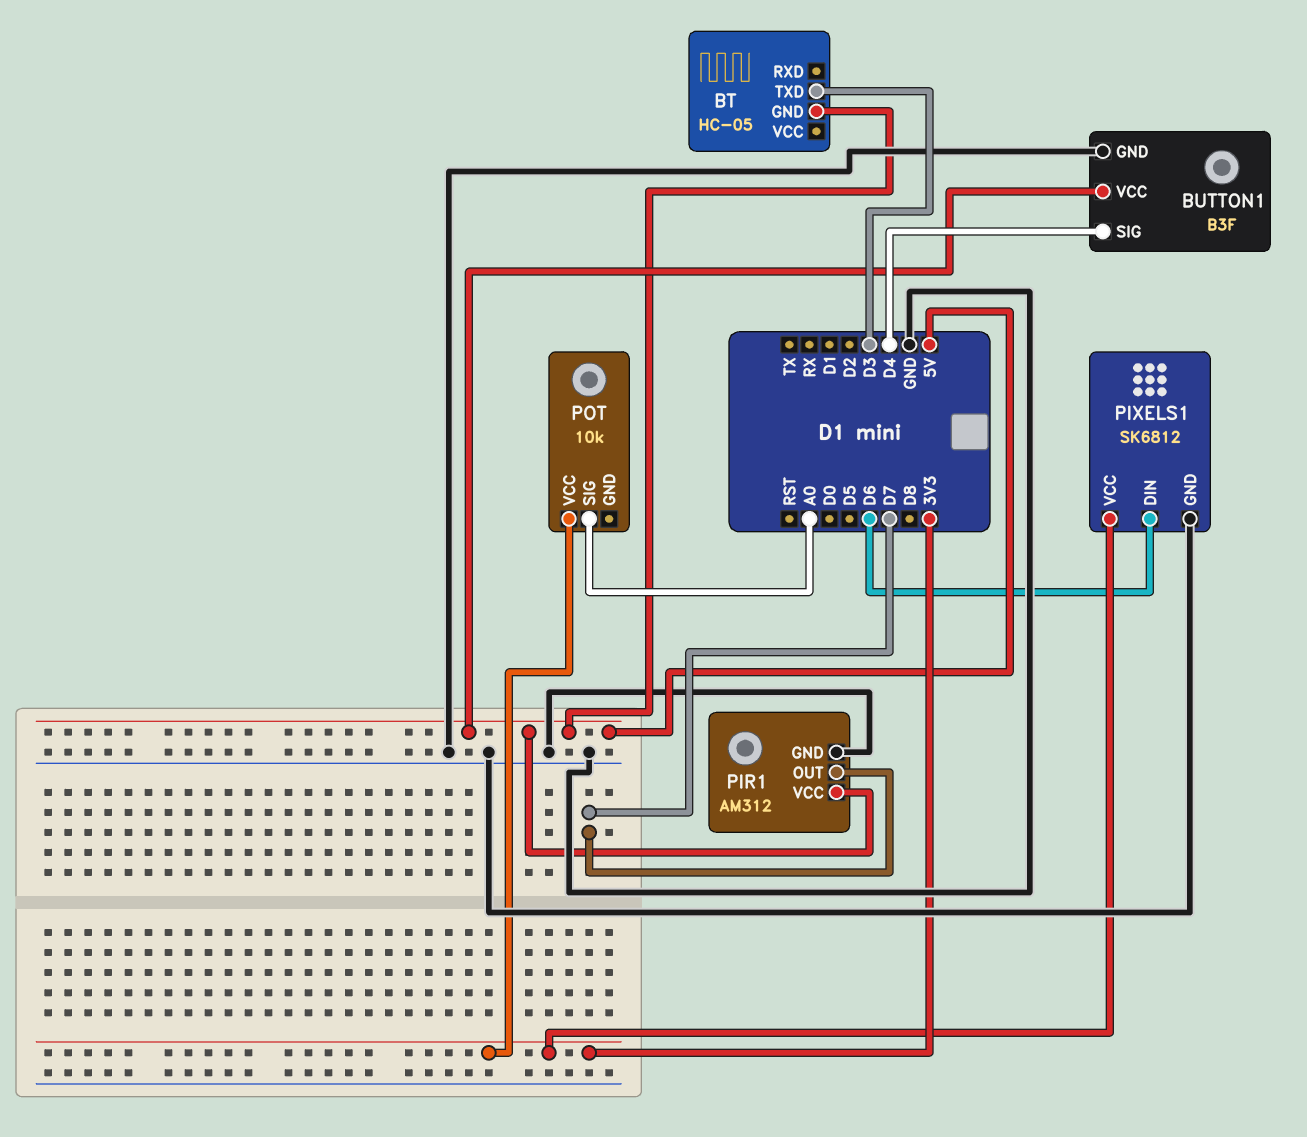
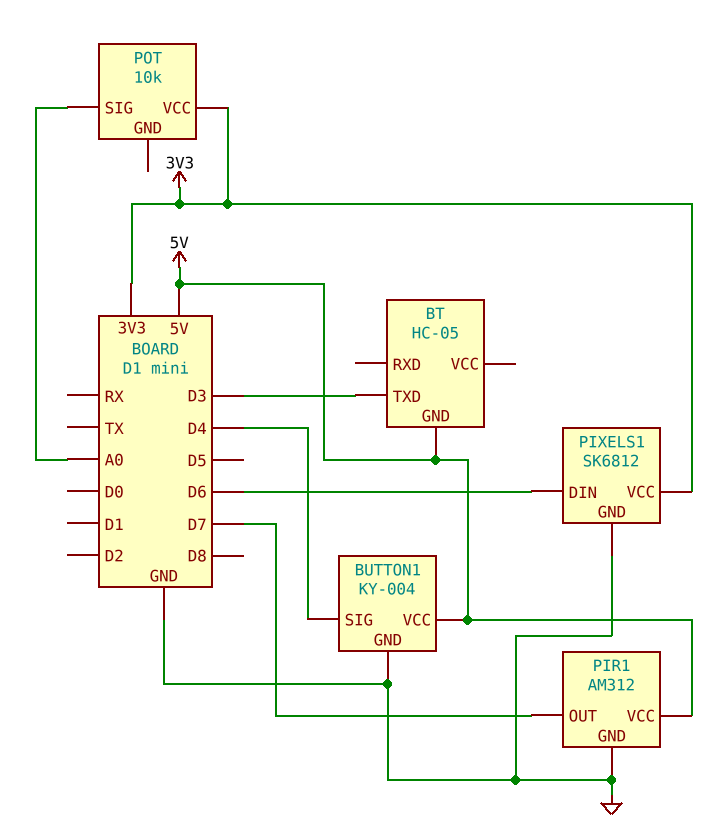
BUTTON1: B3F -> KY-004

